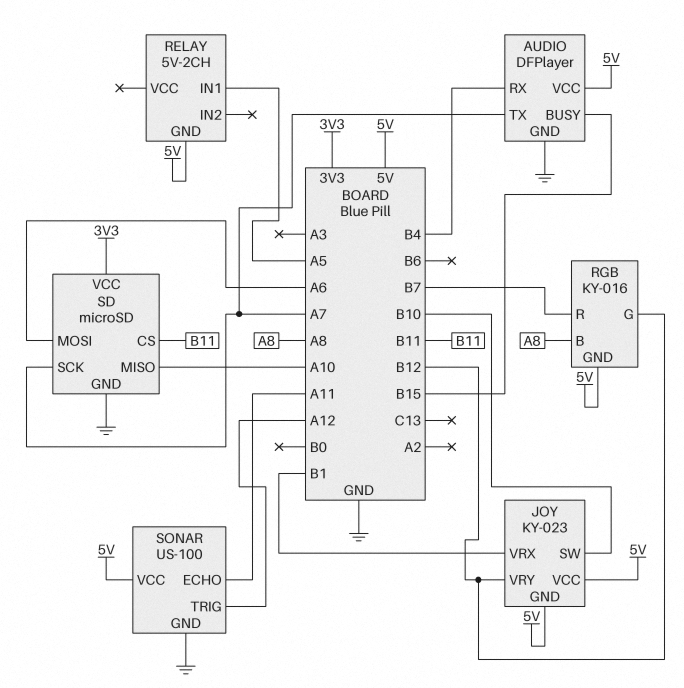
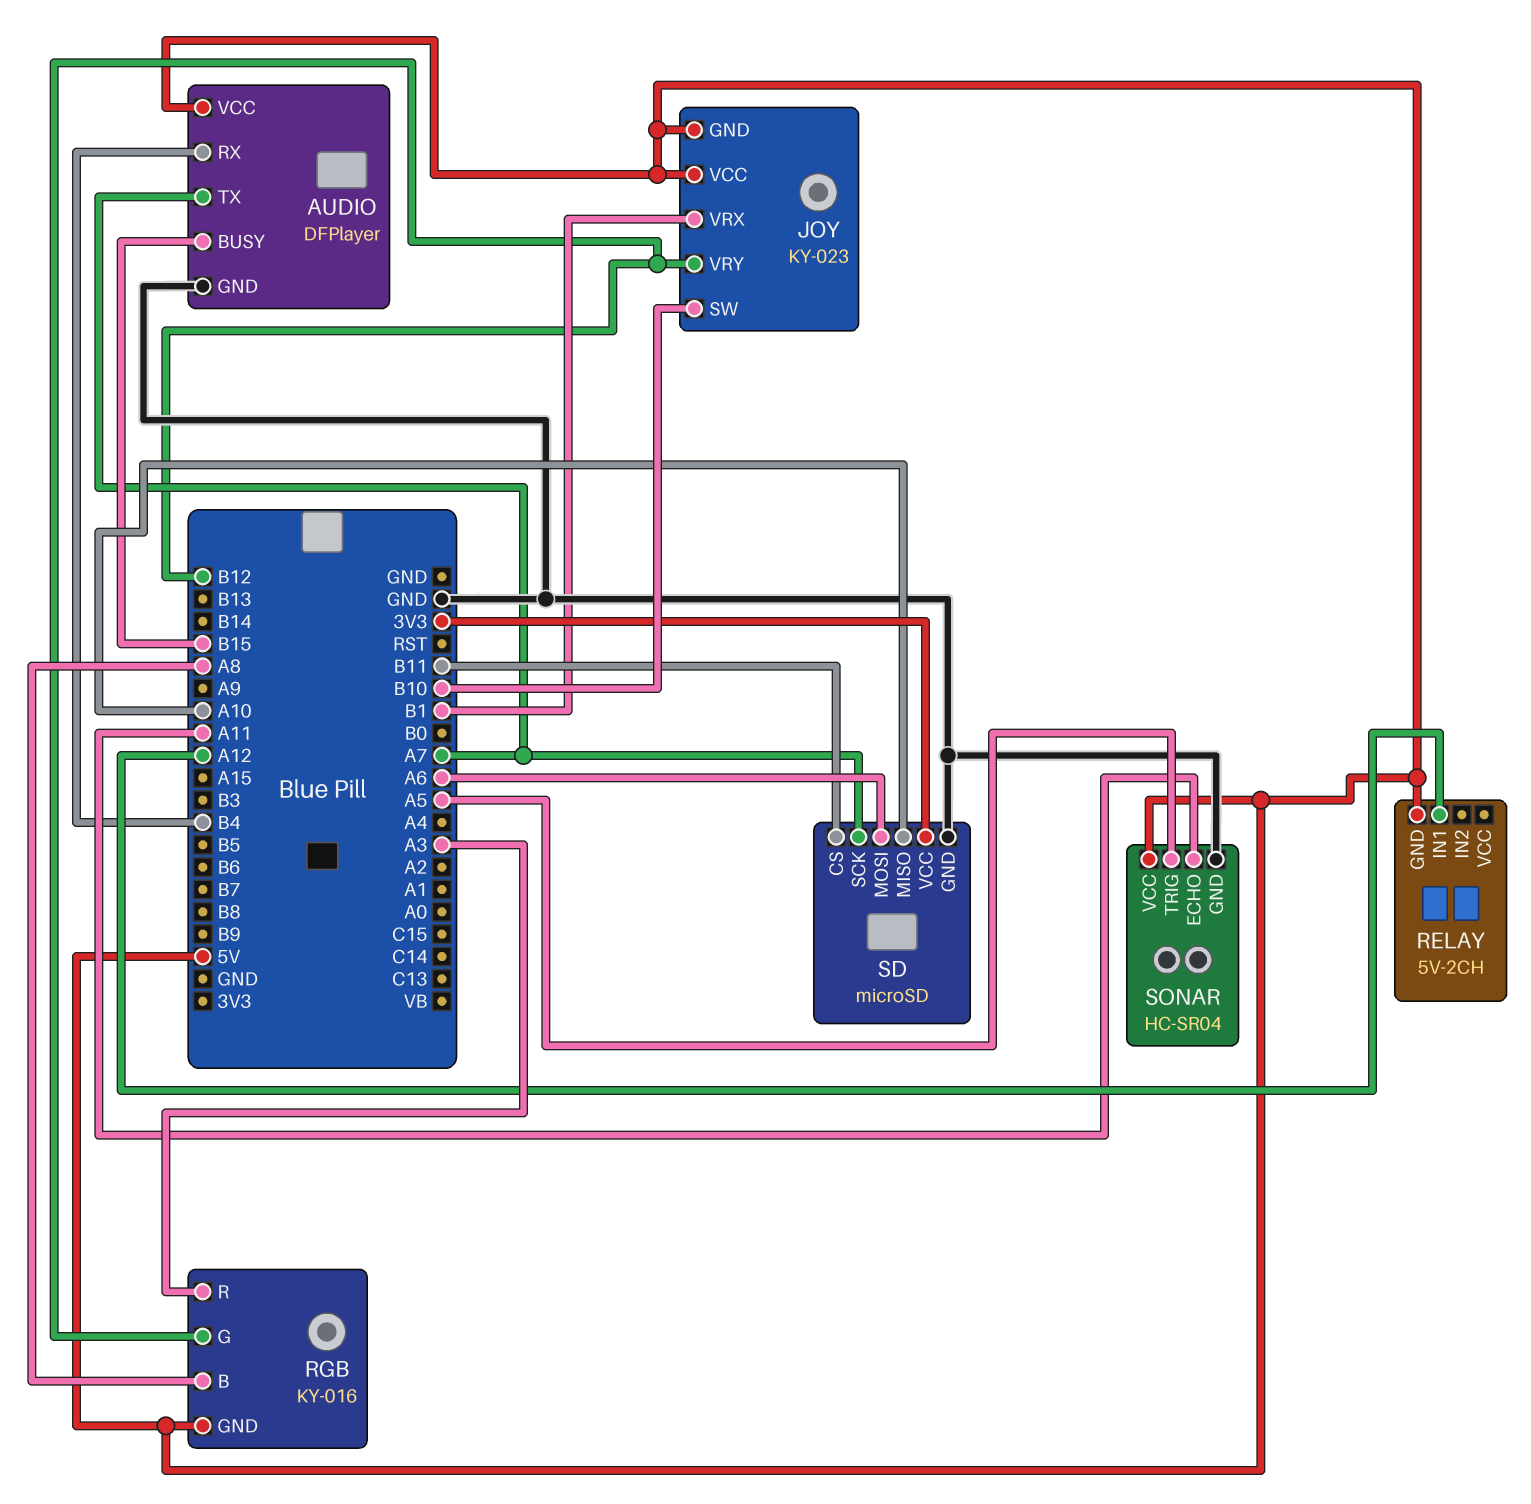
RELAY pin IN1: A5 -> A12
RGB pin R: B7 -> A3
SONAR: US-100 -> HC-SR04
SONAR pin TRIG: A12 -> A5

